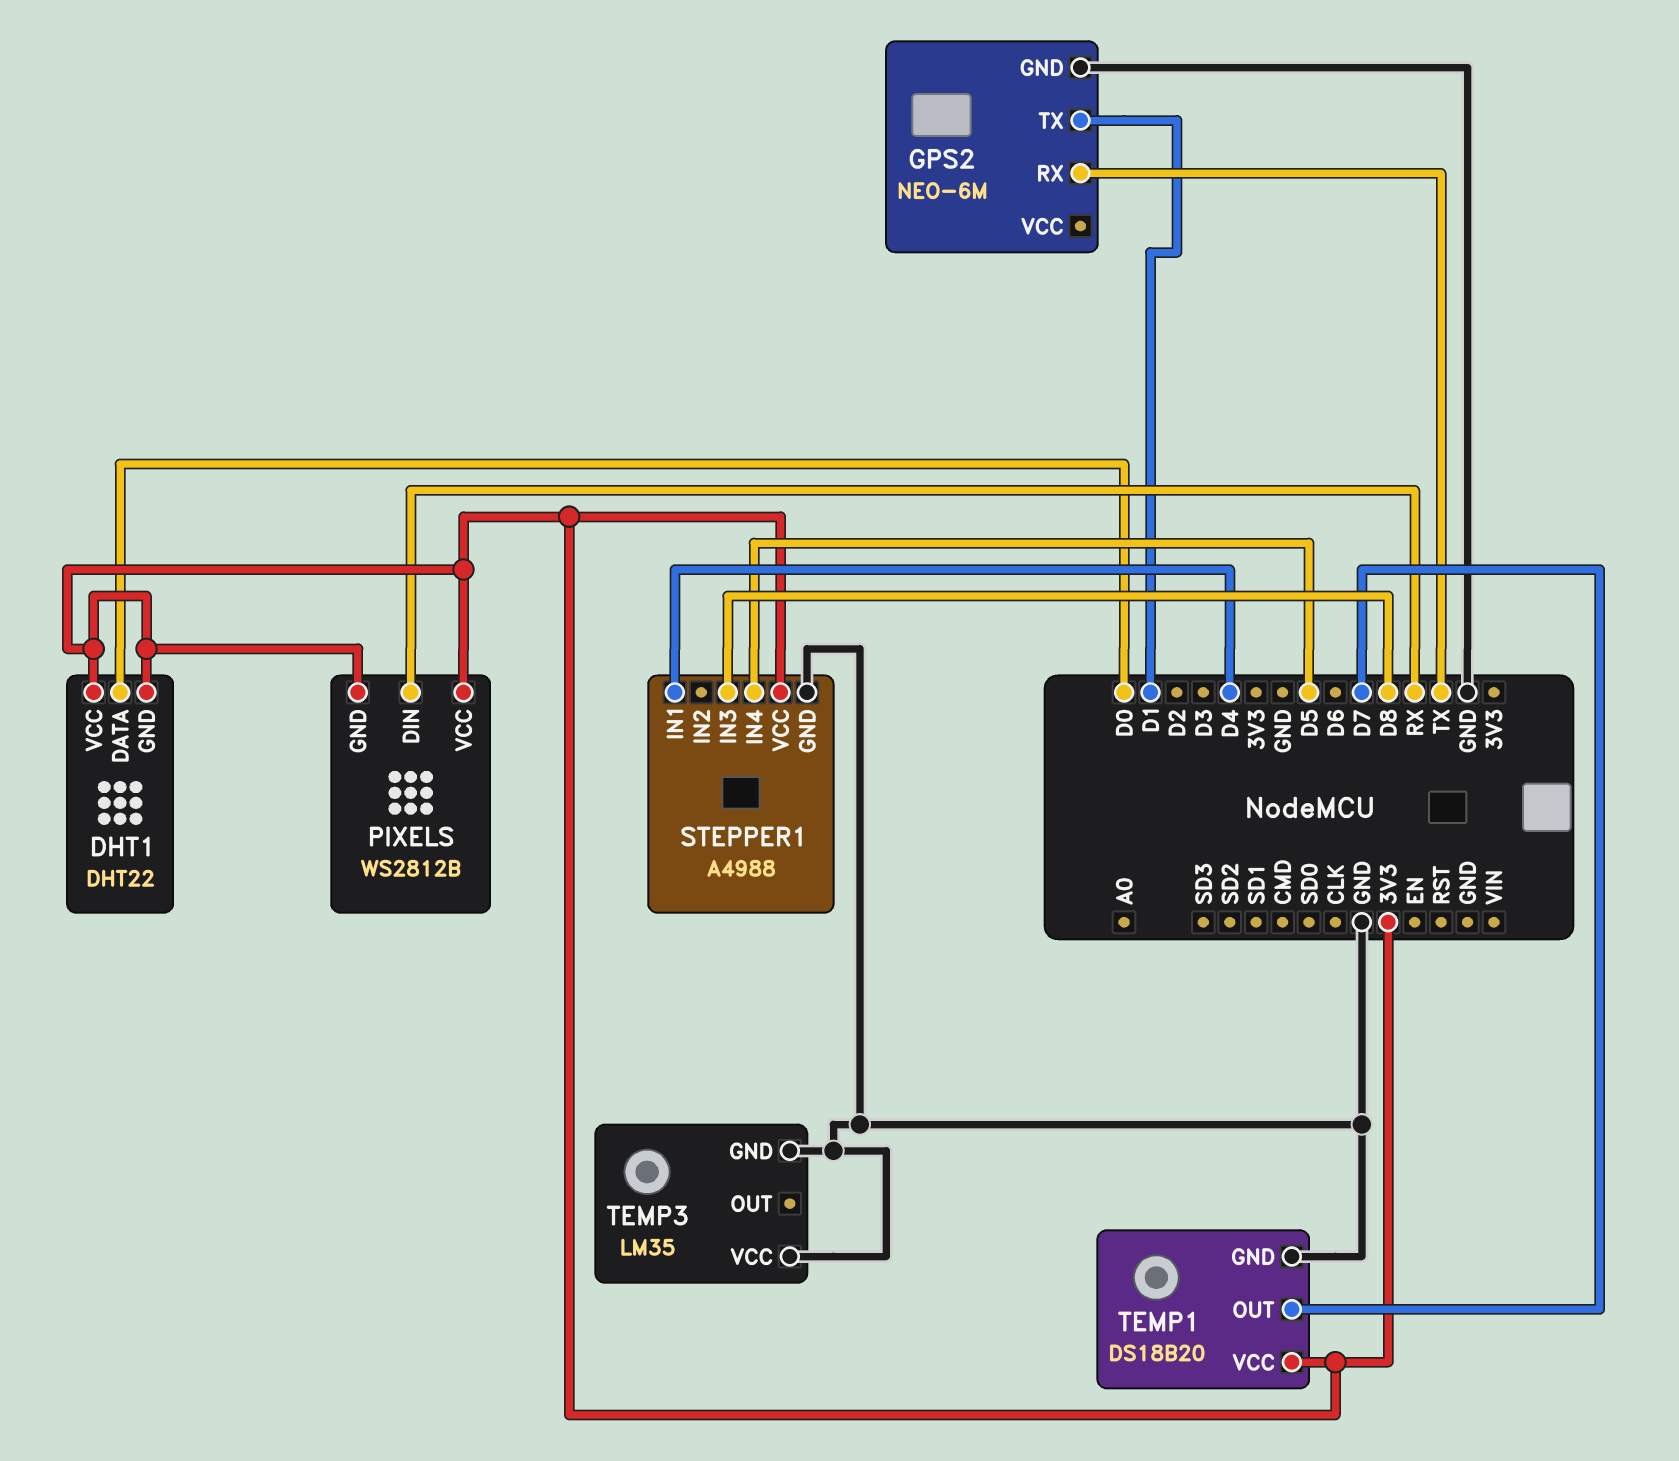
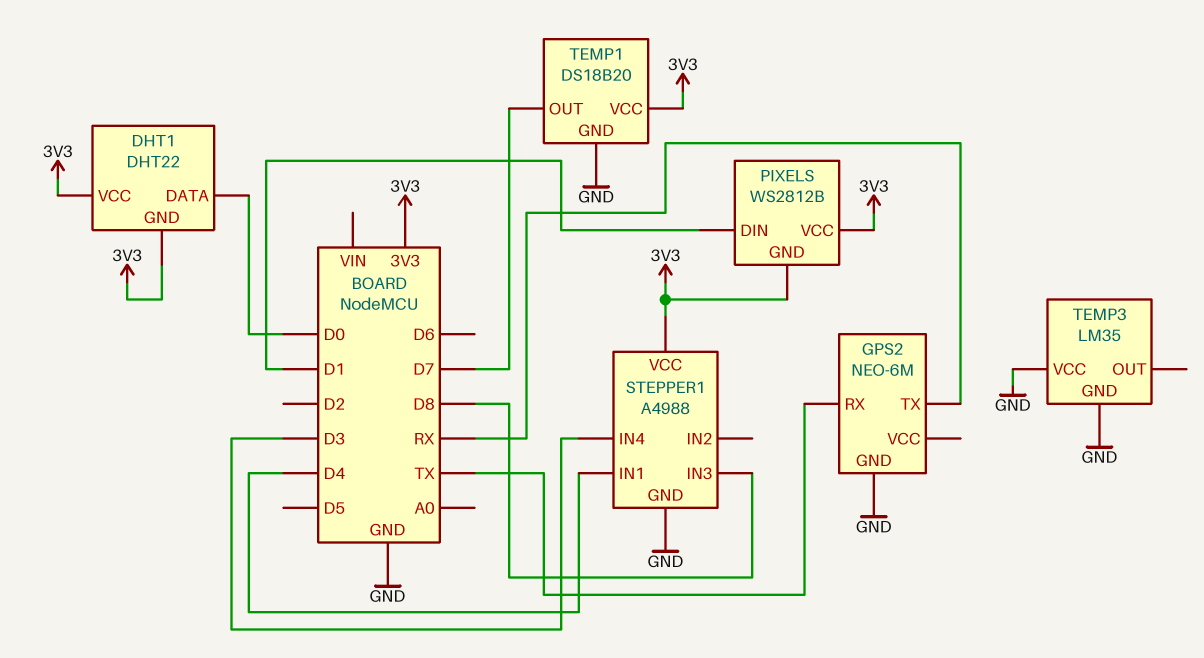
GPS2 pin TX: D1 -> RX
PIXELS pin DIN: RX -> D1
STEPPER1 pin IN4: D5 -> D3

